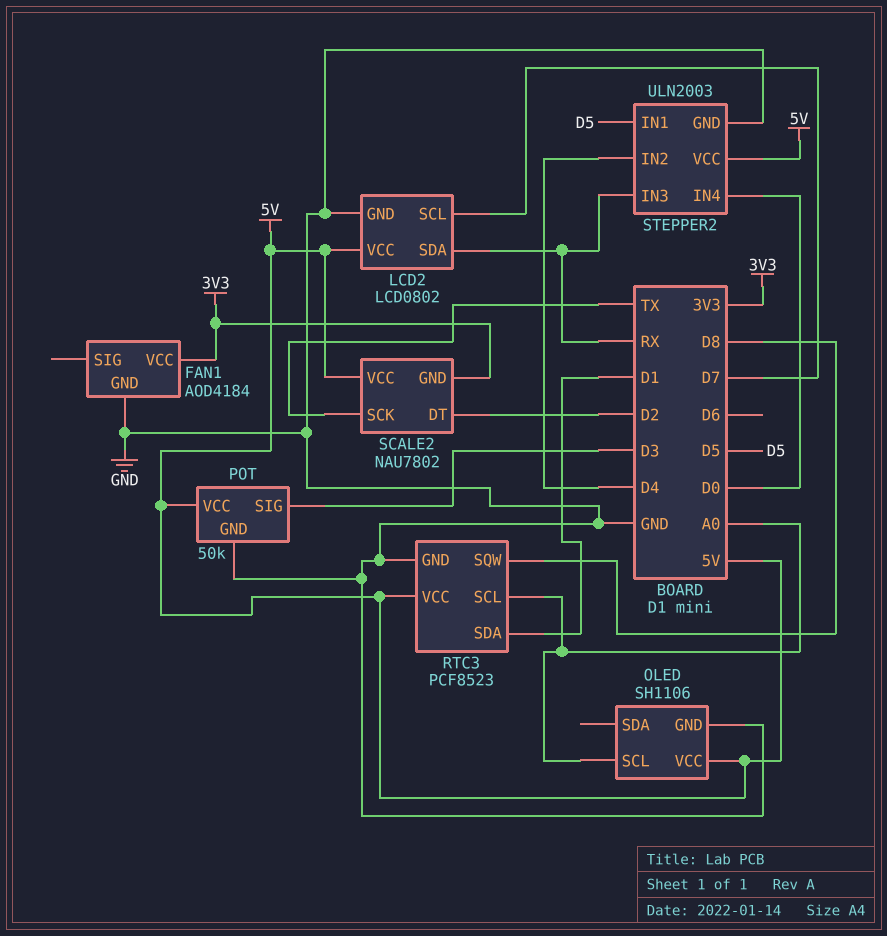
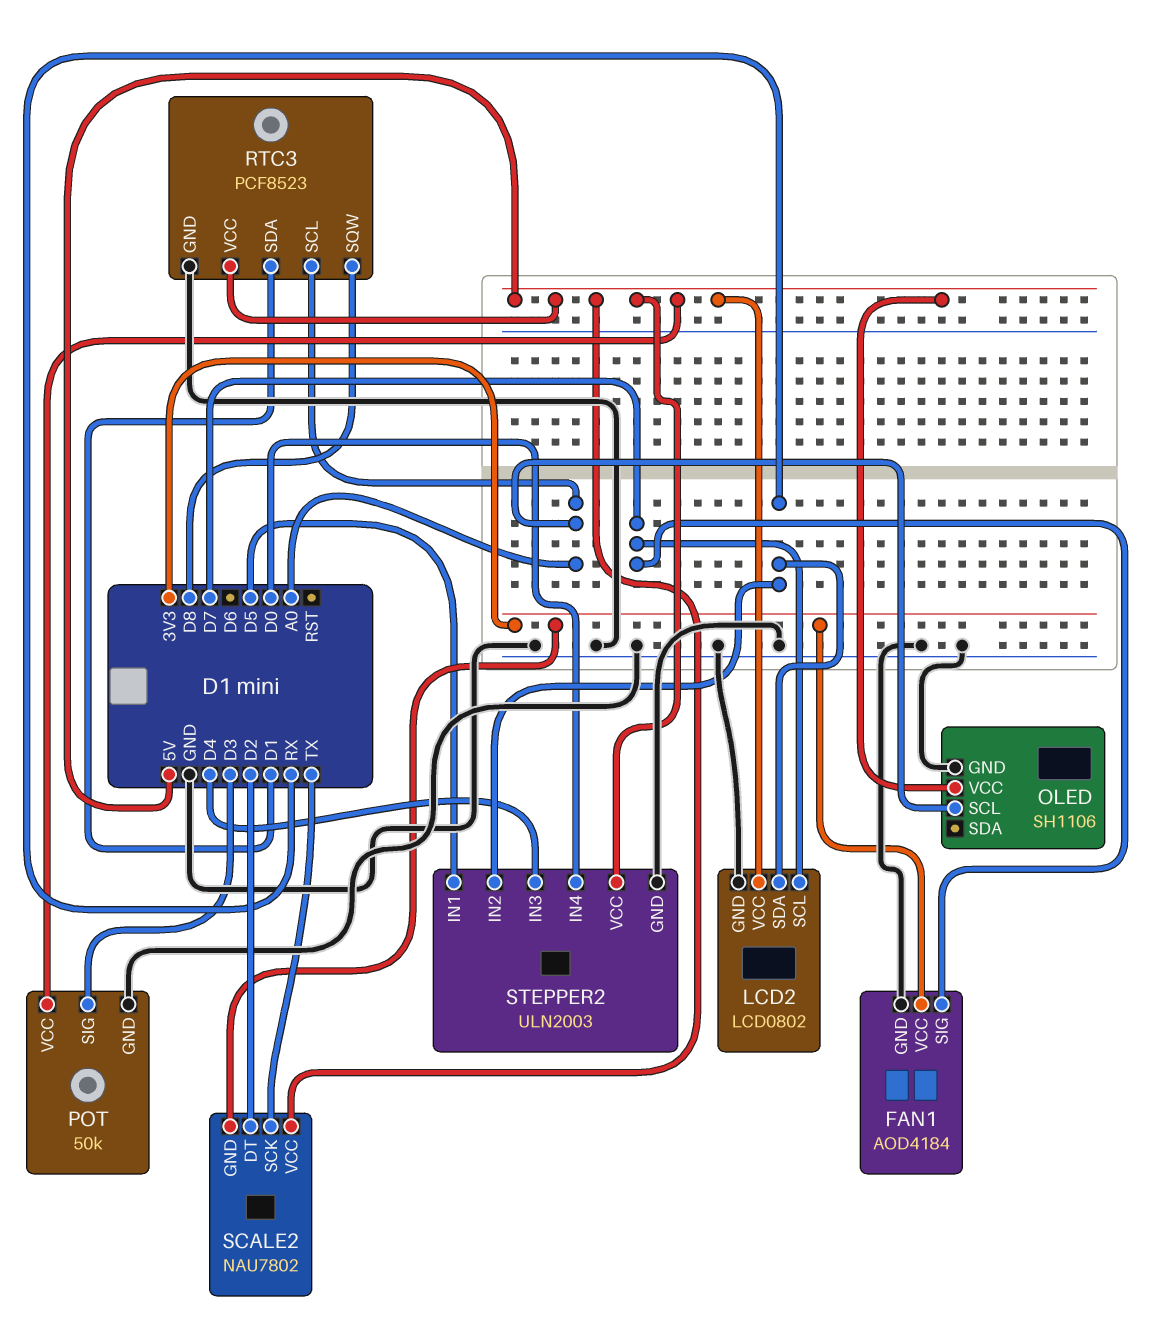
FAN1 pin SIG: none -> D7
STEPPER2 pin IN2: D4 -> RX
STEPPER2 pin IN3: RX -> D4

